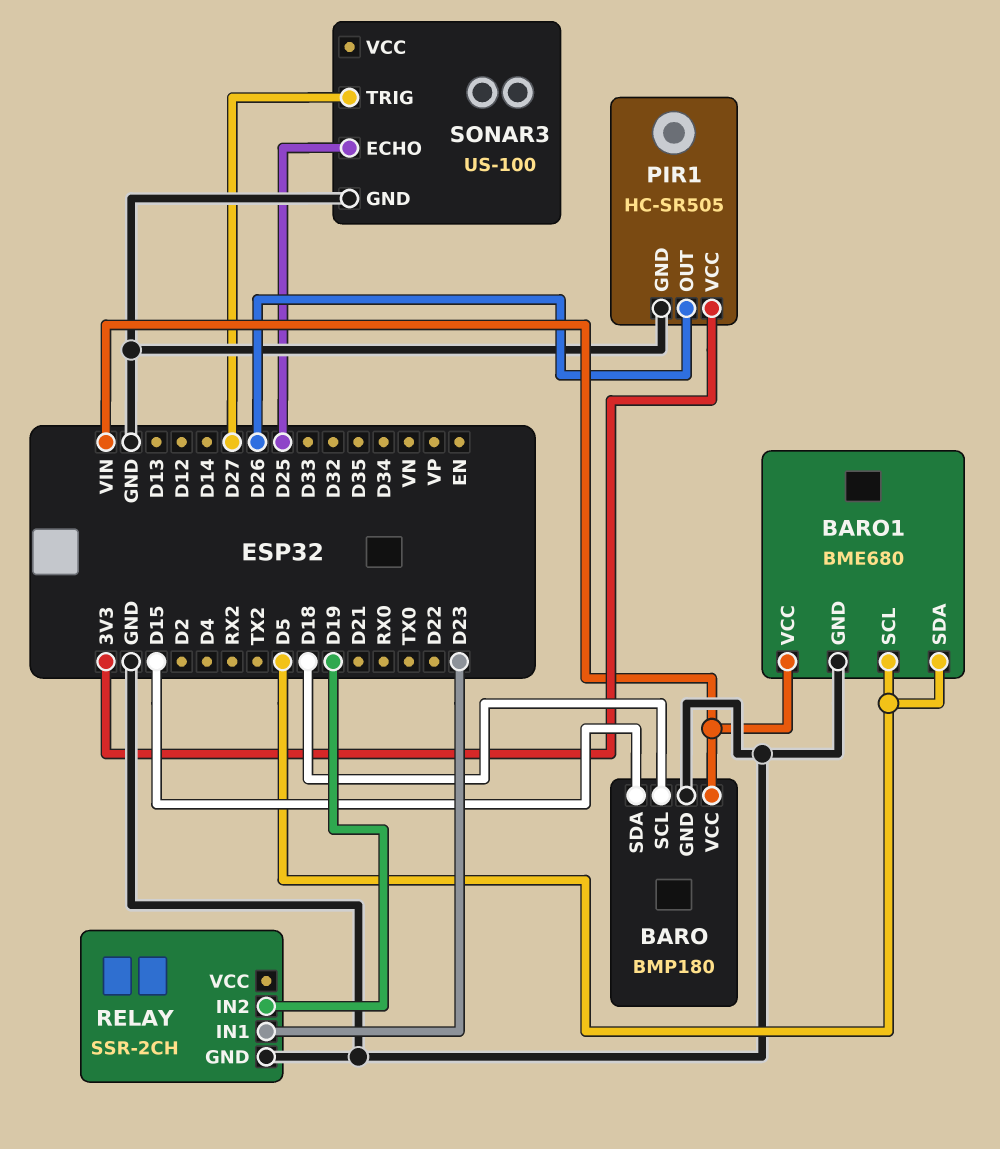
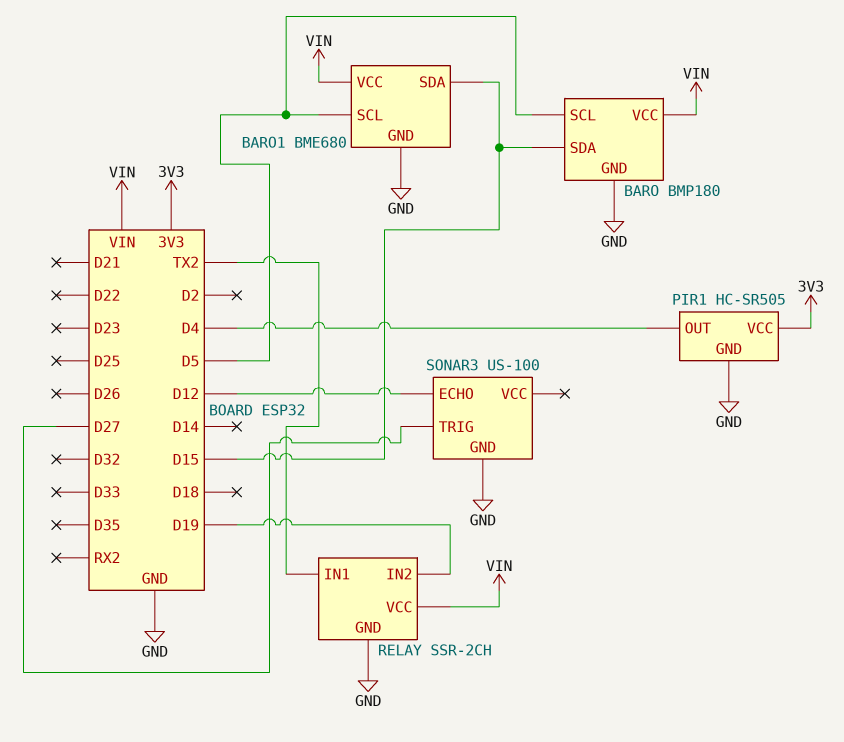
BARO pin SCL: D18 -> D5
BARO1 pin SDA: D5 -> D15
PIR1 pin OUT: D26 -> D4
RELAY pin IN1: D23 -> TX2
RELAY pin VCC: none -> VIN
SONAR3 pin ECHO: D25 -> D12

